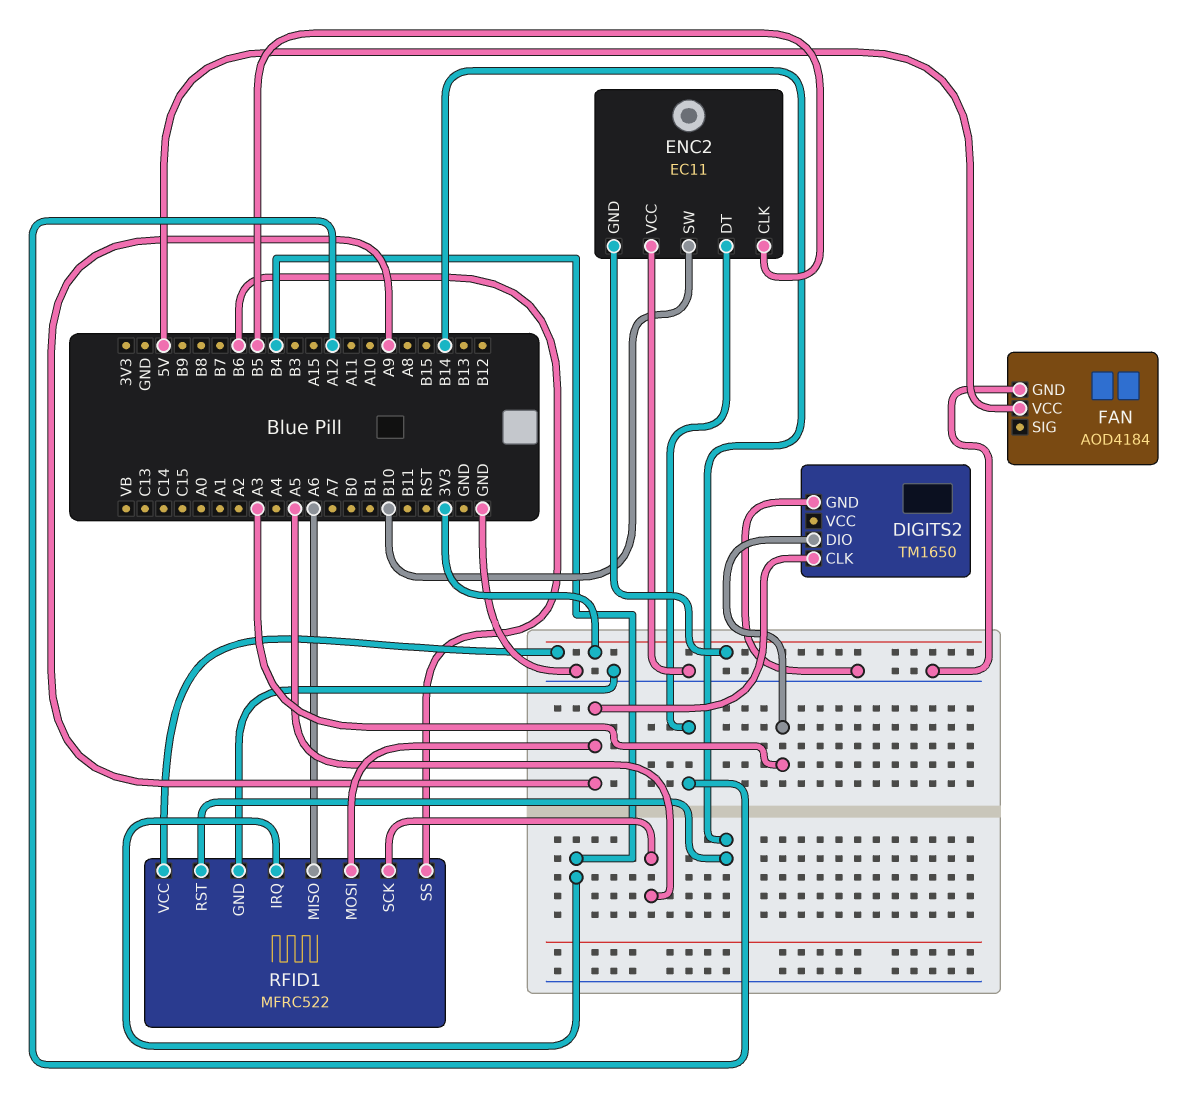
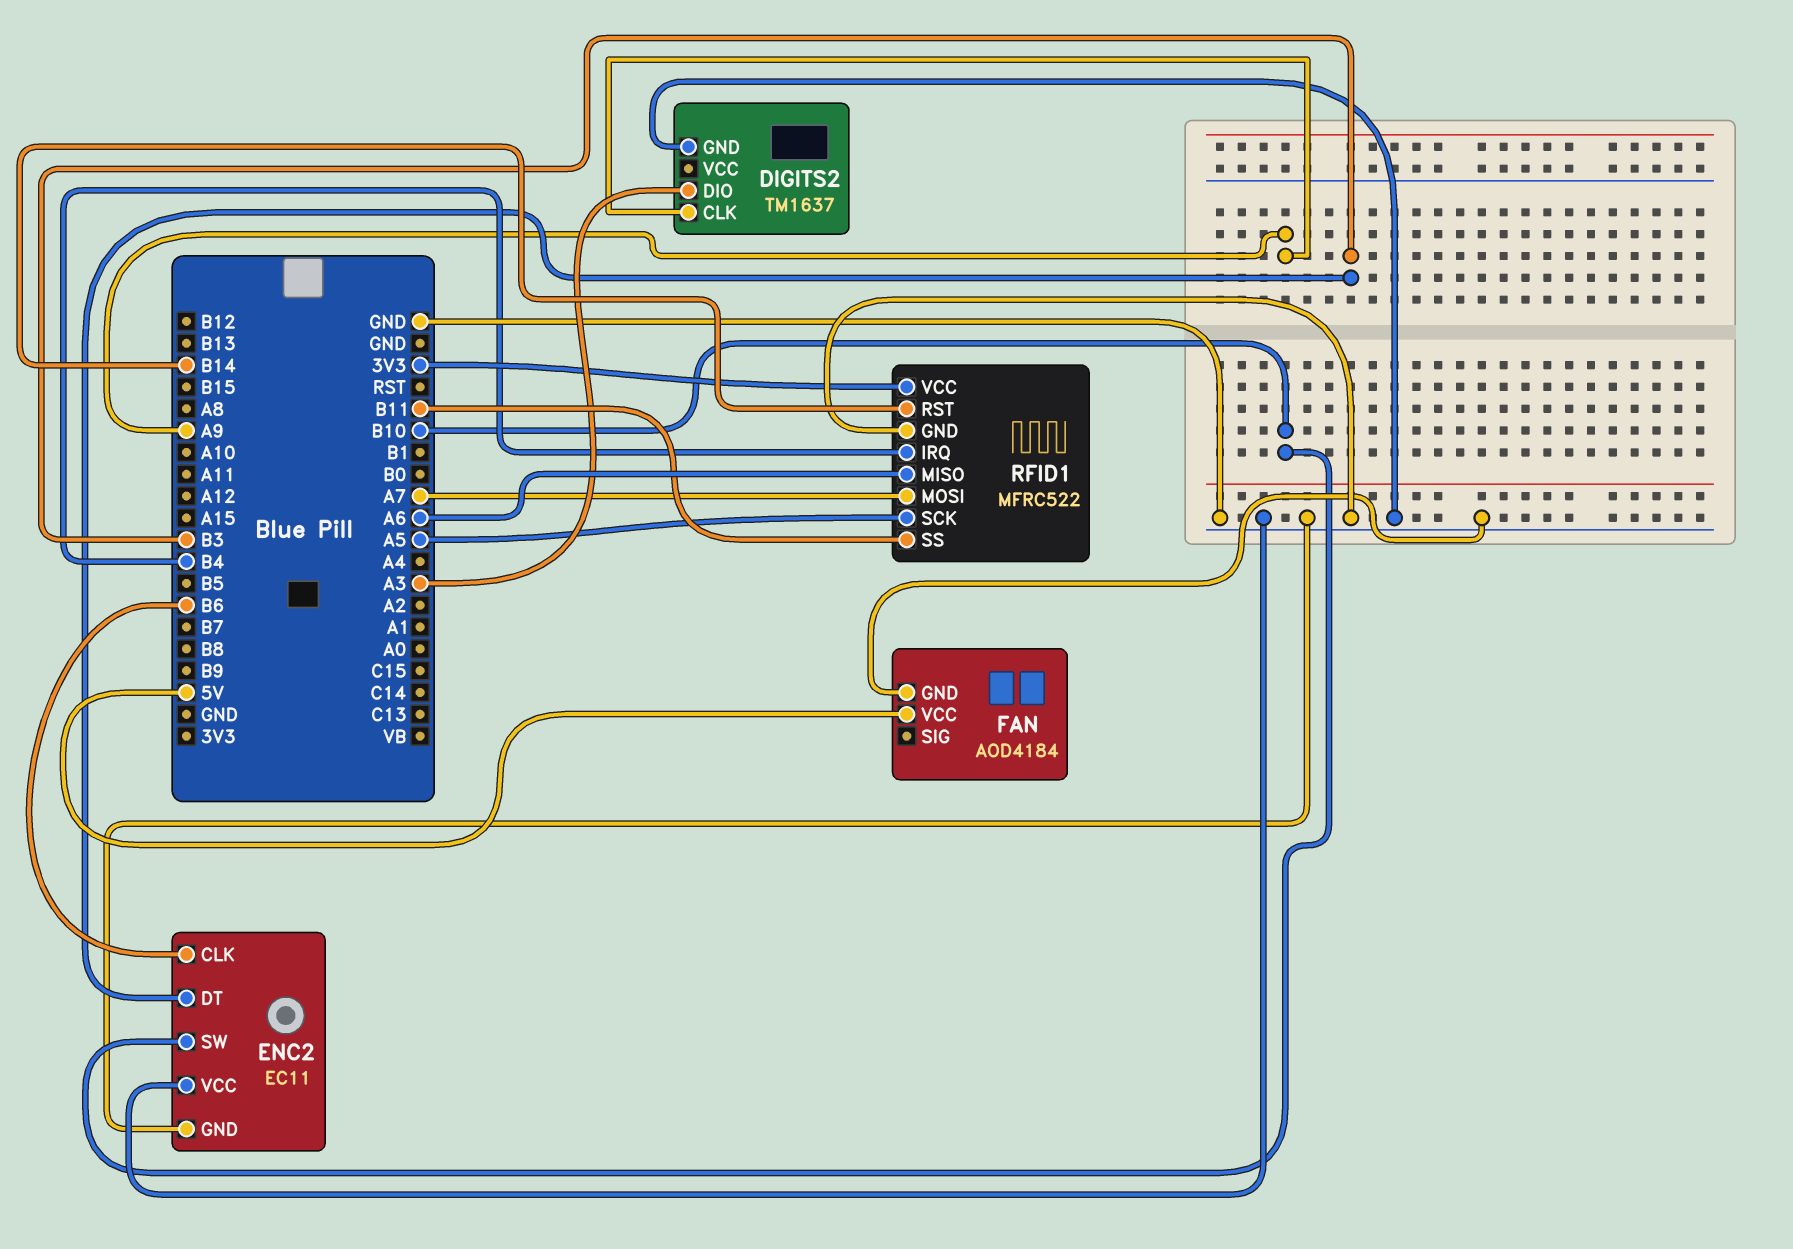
DIGITS2: TM1650 -> TM1637
ENC2 pin CLK: B5 -> B6
ENC2 pin DT: A12 -> B3
ENC2 pin GND: 3V3 -> GND
RFID1 pin MOSI: A9 -> A7
RFID1 pin SS: B6 -> B11

